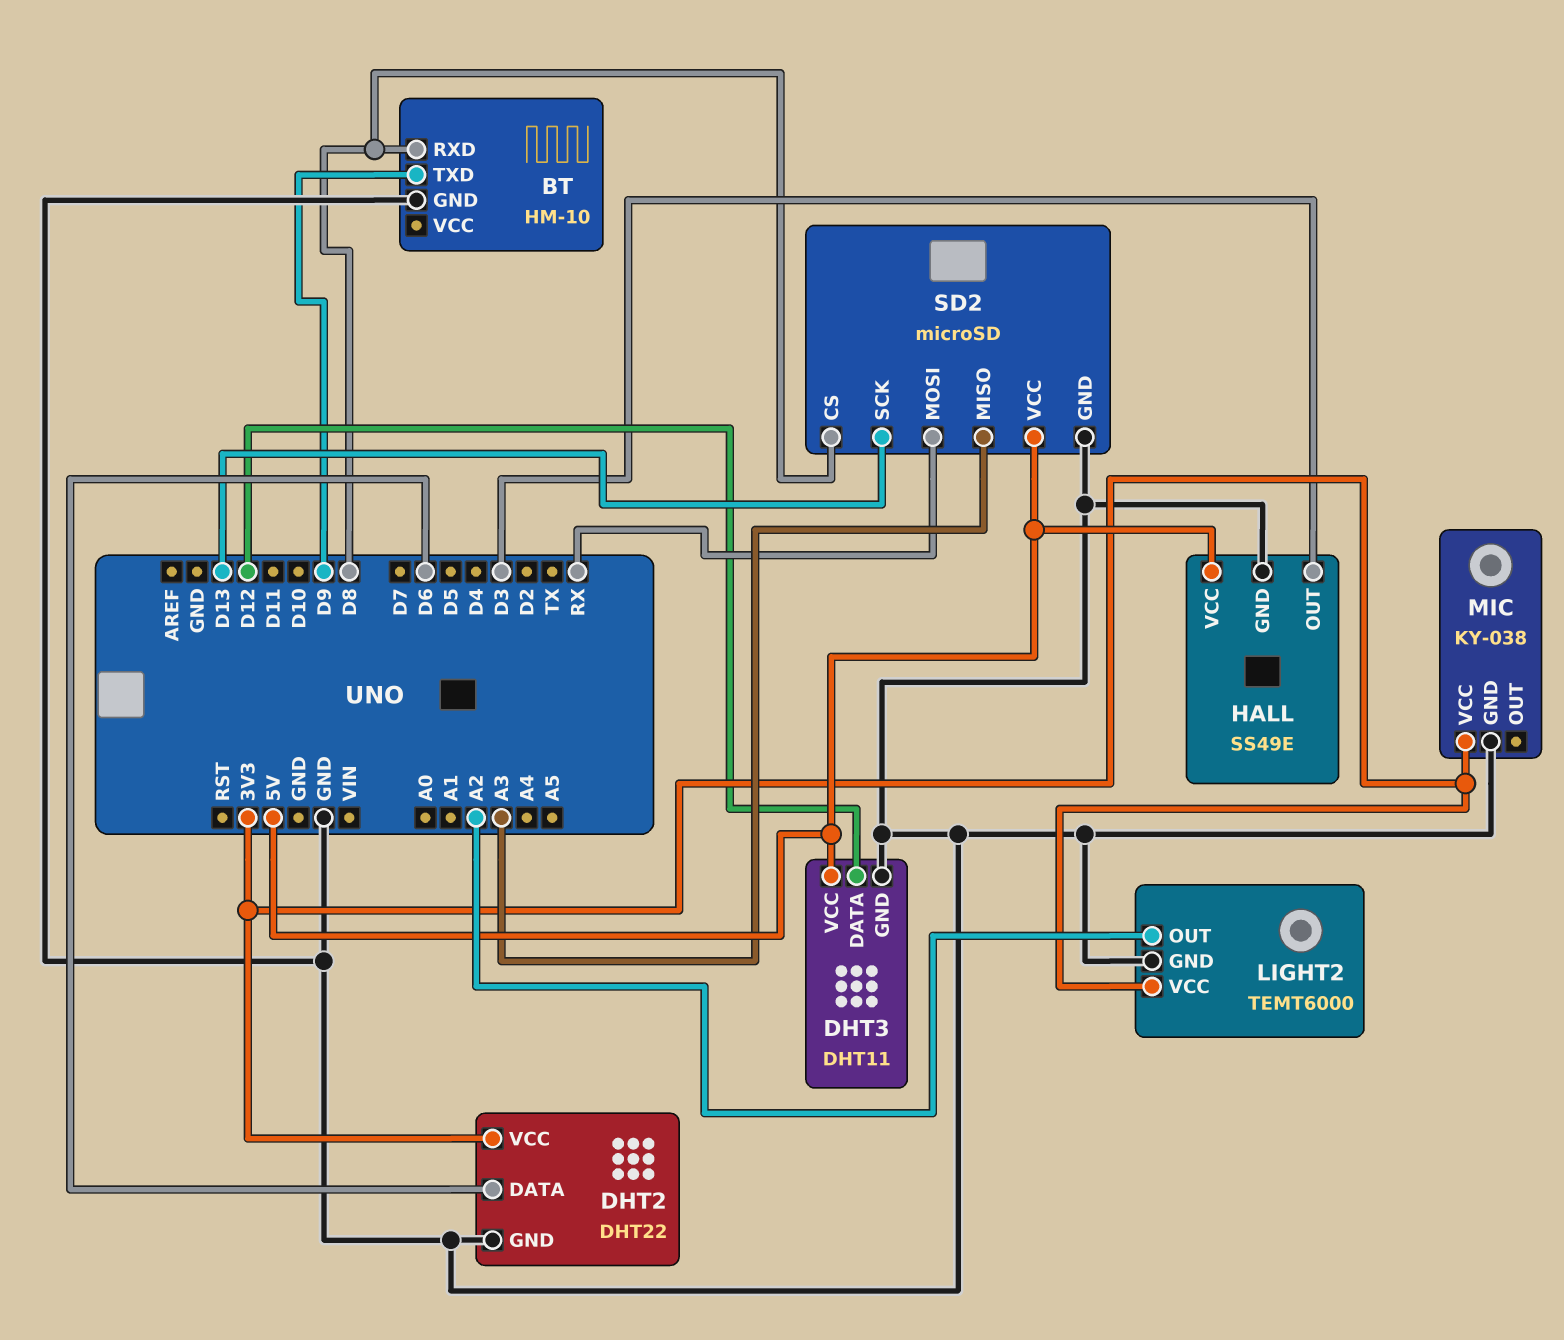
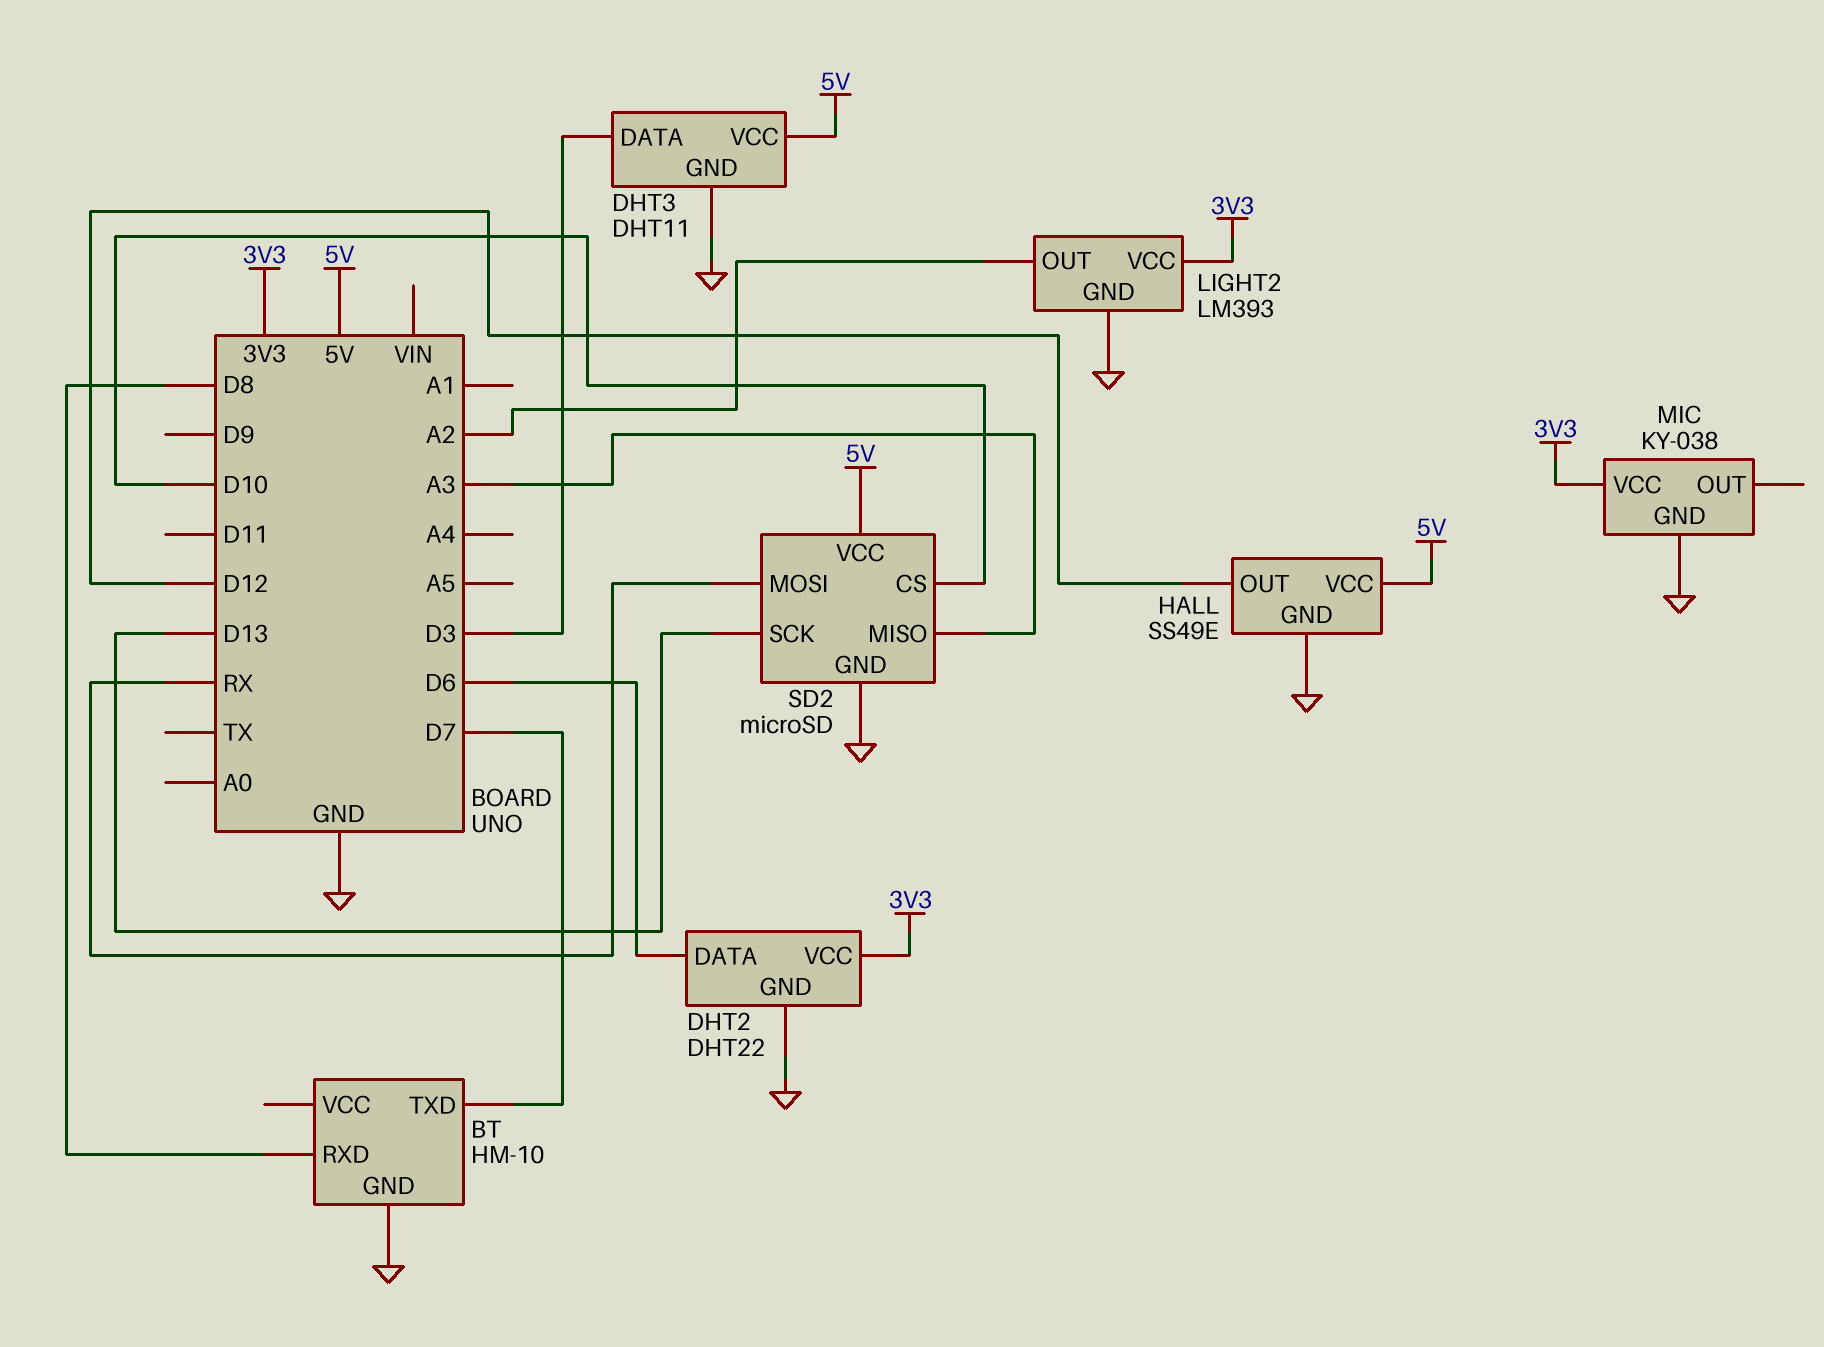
BT pin TXD: D9 -> D7
DHT3 pin DATA: D12 -> D3
HALL pin OUT: D3 -> D12
LIGHT2: TEMT6000 -> LM393
SD2 pin CS: D8 -> D10

